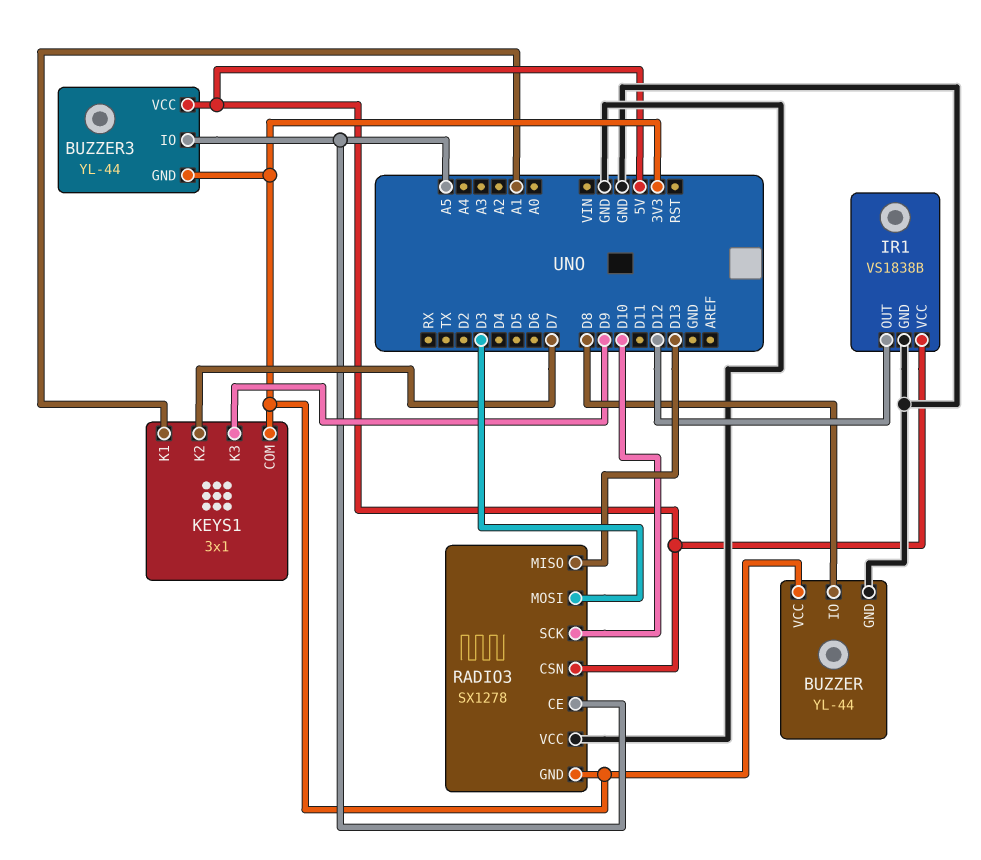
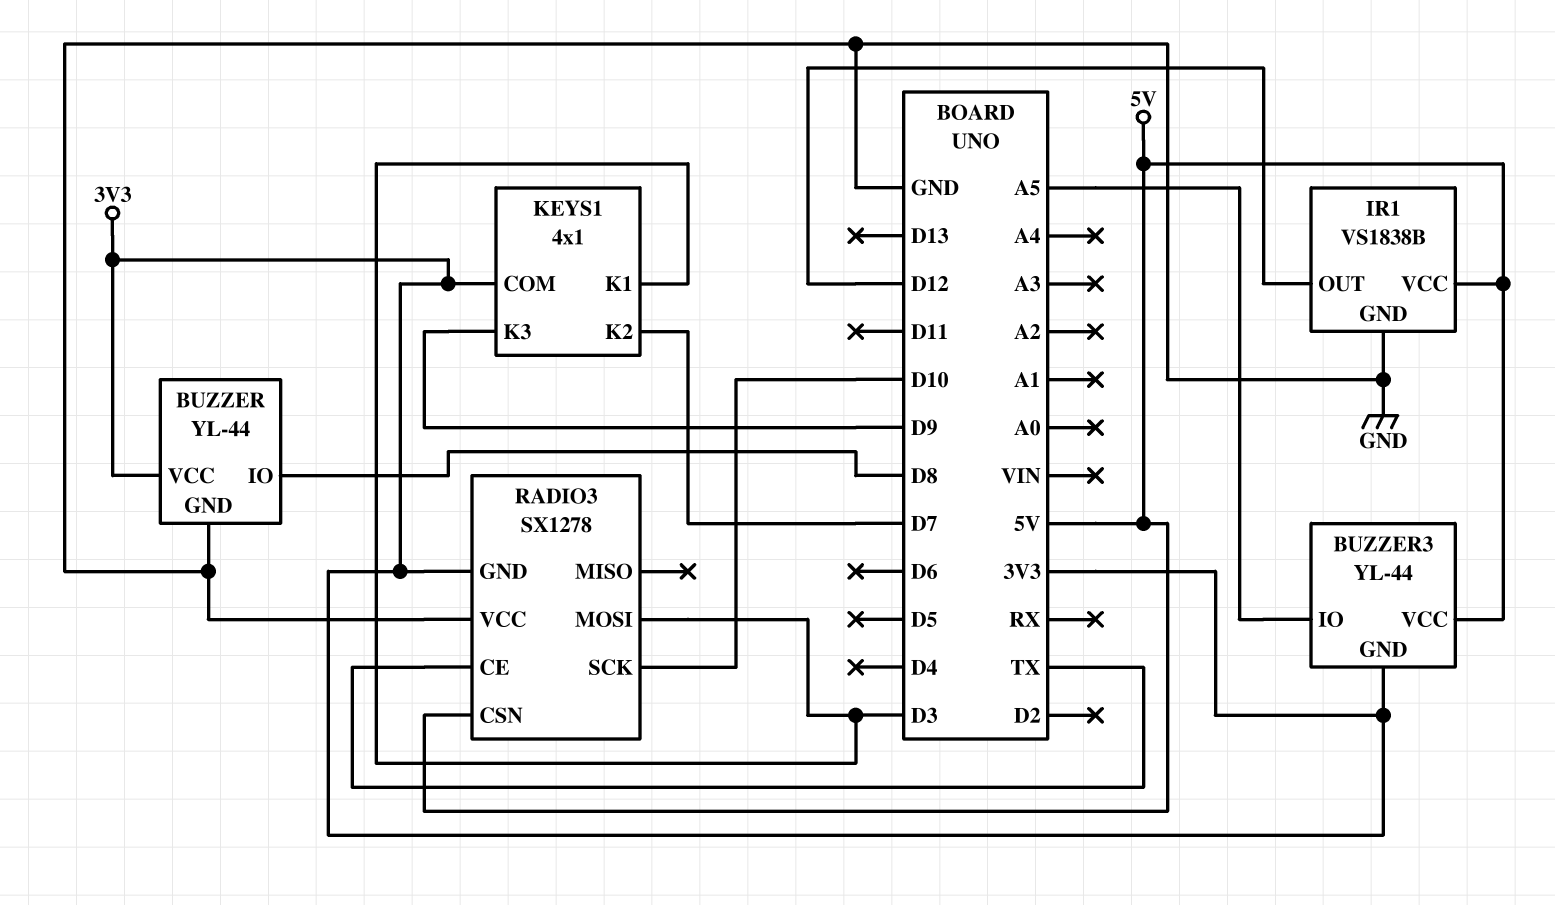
KEYS1: 3x1 -> 4x1
KEYS1 pin K1: A1 -> D3
RADIO3 pin CE: A5 -> TX
RADIO3 pin MISO: D13 -> none

